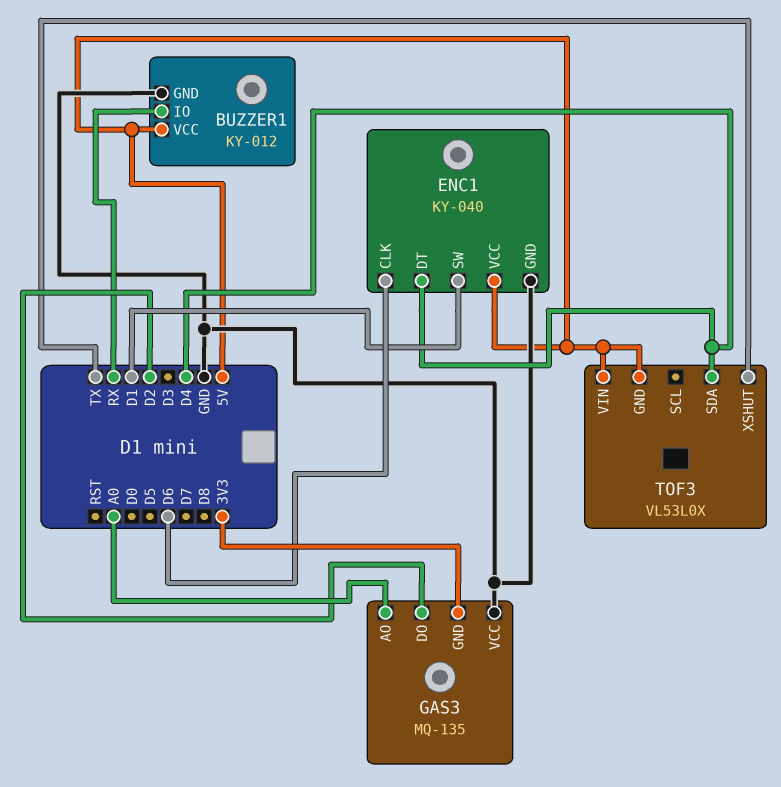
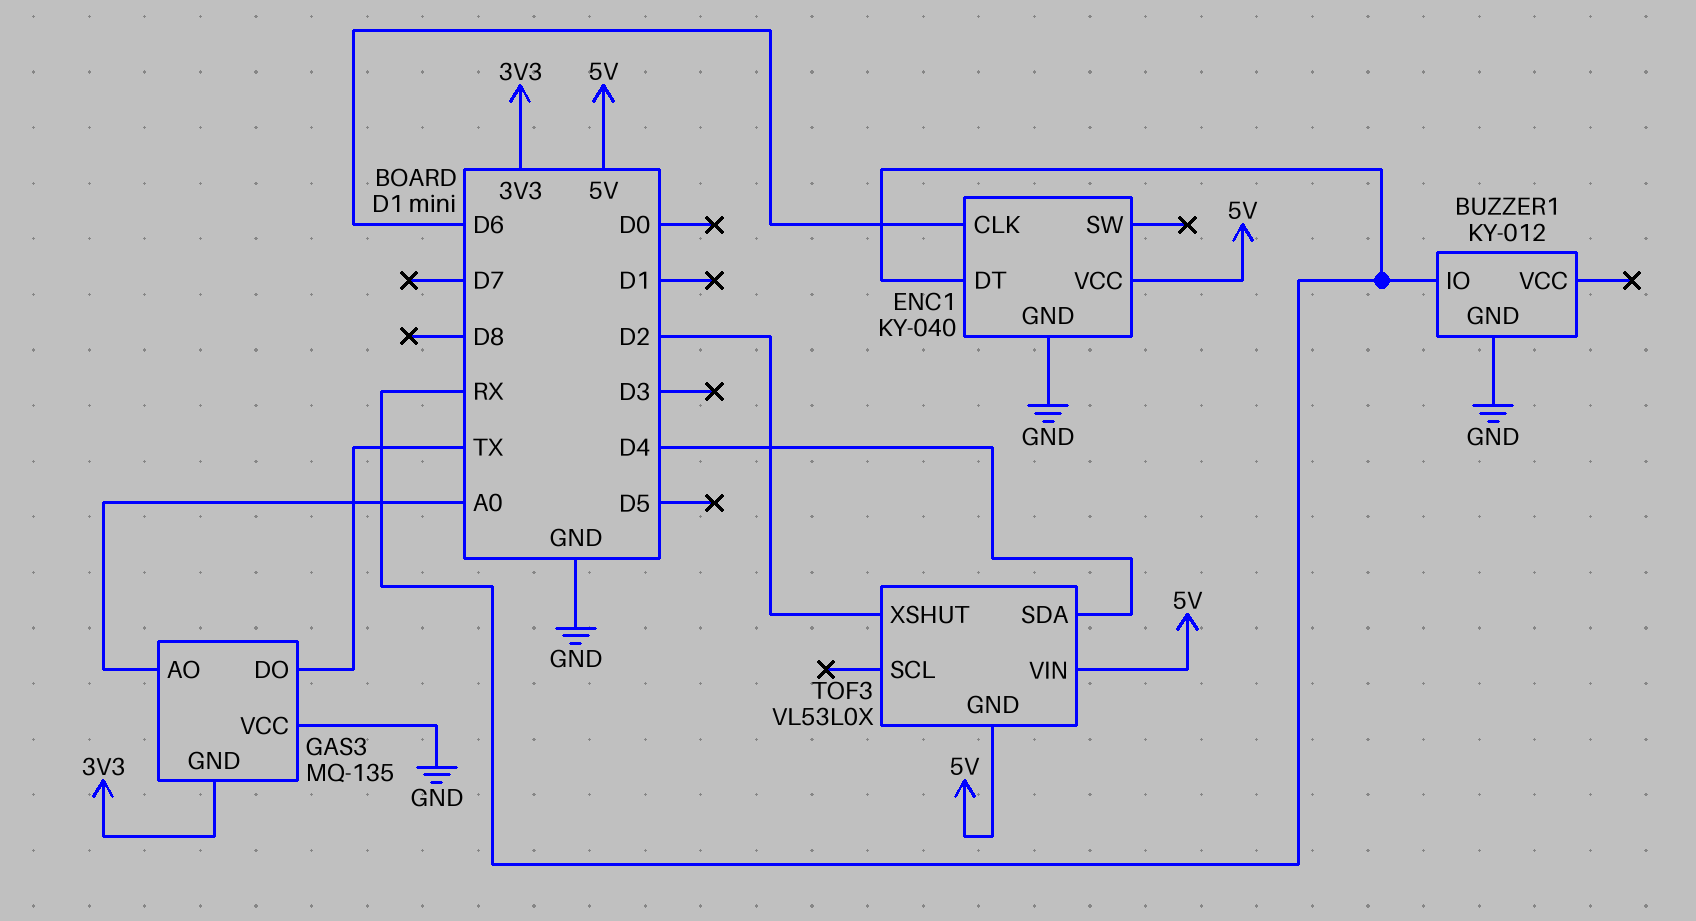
BUZZER1 pin VCC: 5V -> none
ENC1 pin DT: D4 -> RX
ENC1 pin SW: D1 -> none
GAS3 pin DO: D2 -> TX
TOF3 pin XSHUT: TX -> D2

